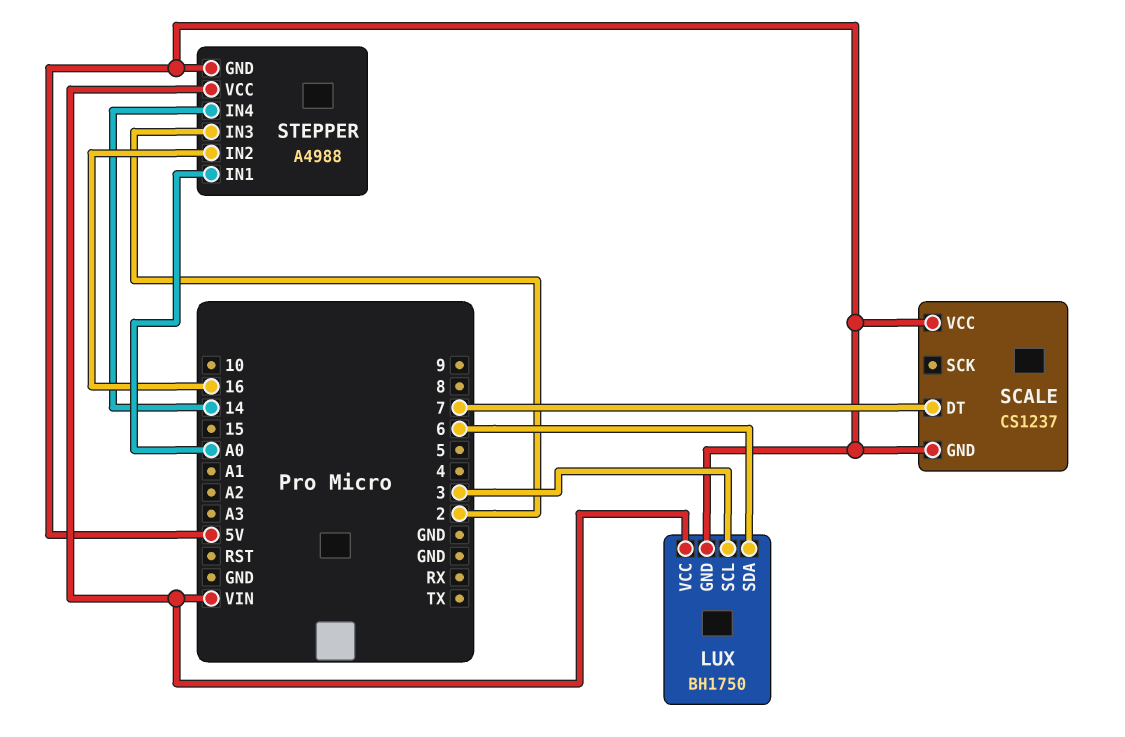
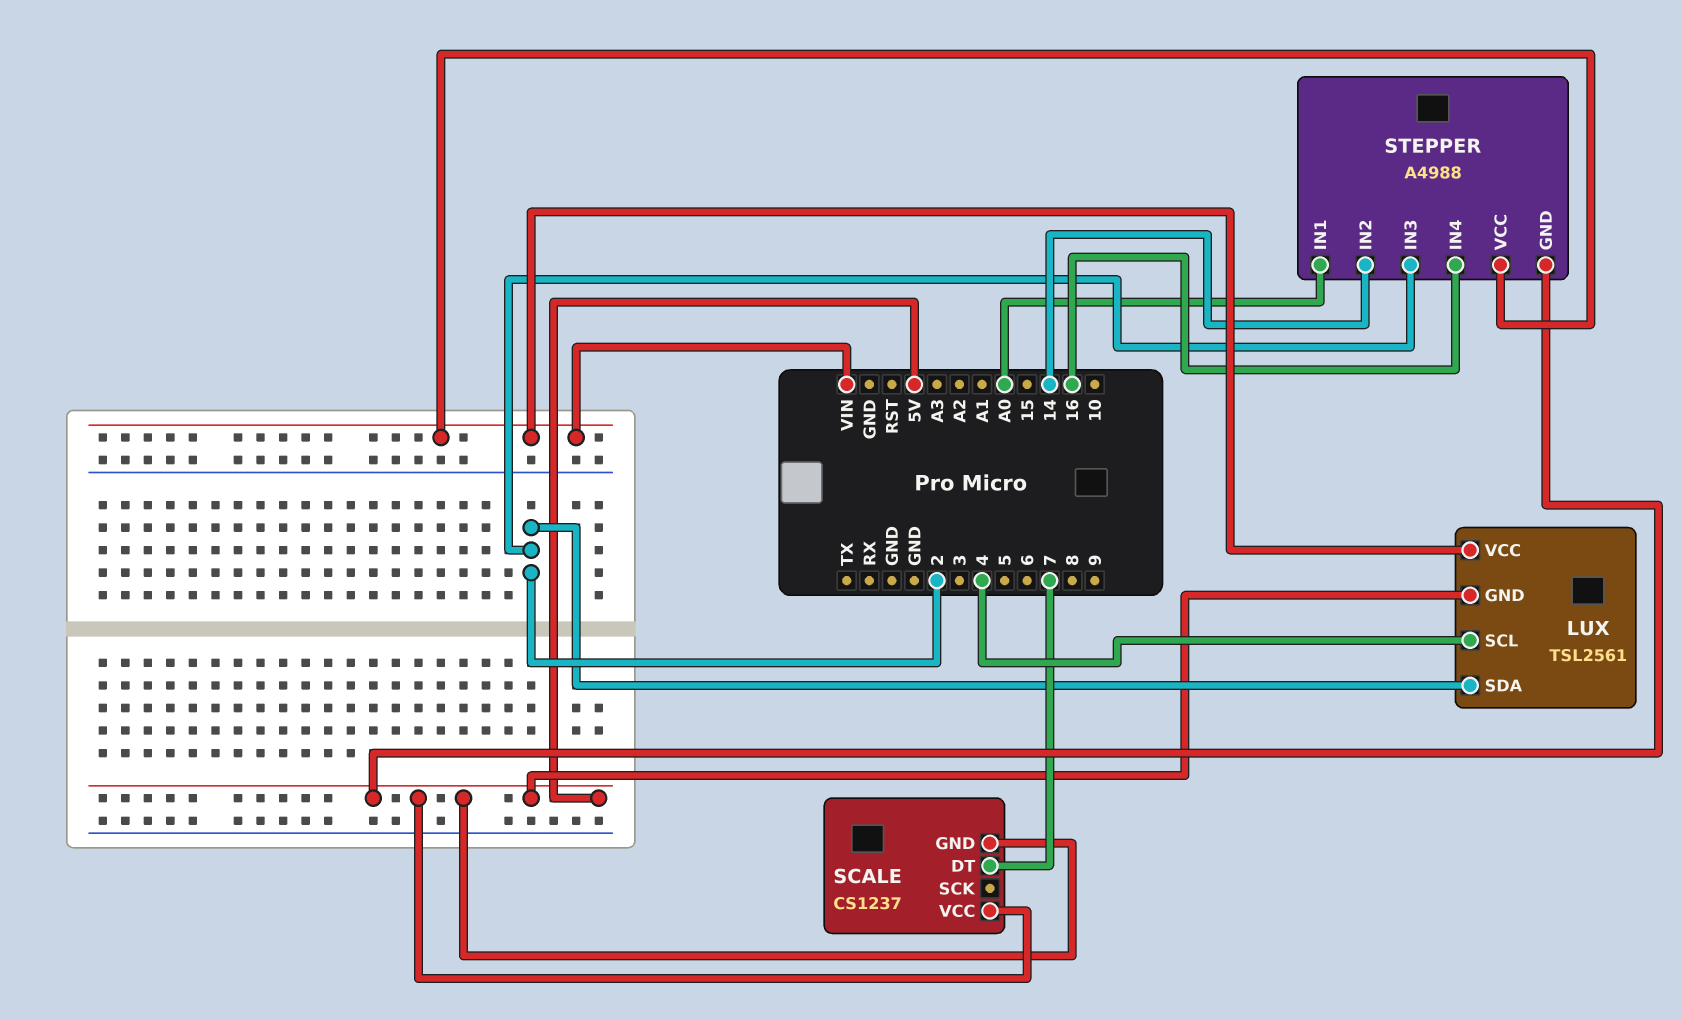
LUX: BH1750 -> TSL2561
LUX pin SCL: 3 -> 4
LUX pin SDA: 6 -> 2
STEPPER pin IN2: 16 -> 14
STEPPER pin IN4: 14 -> 16

